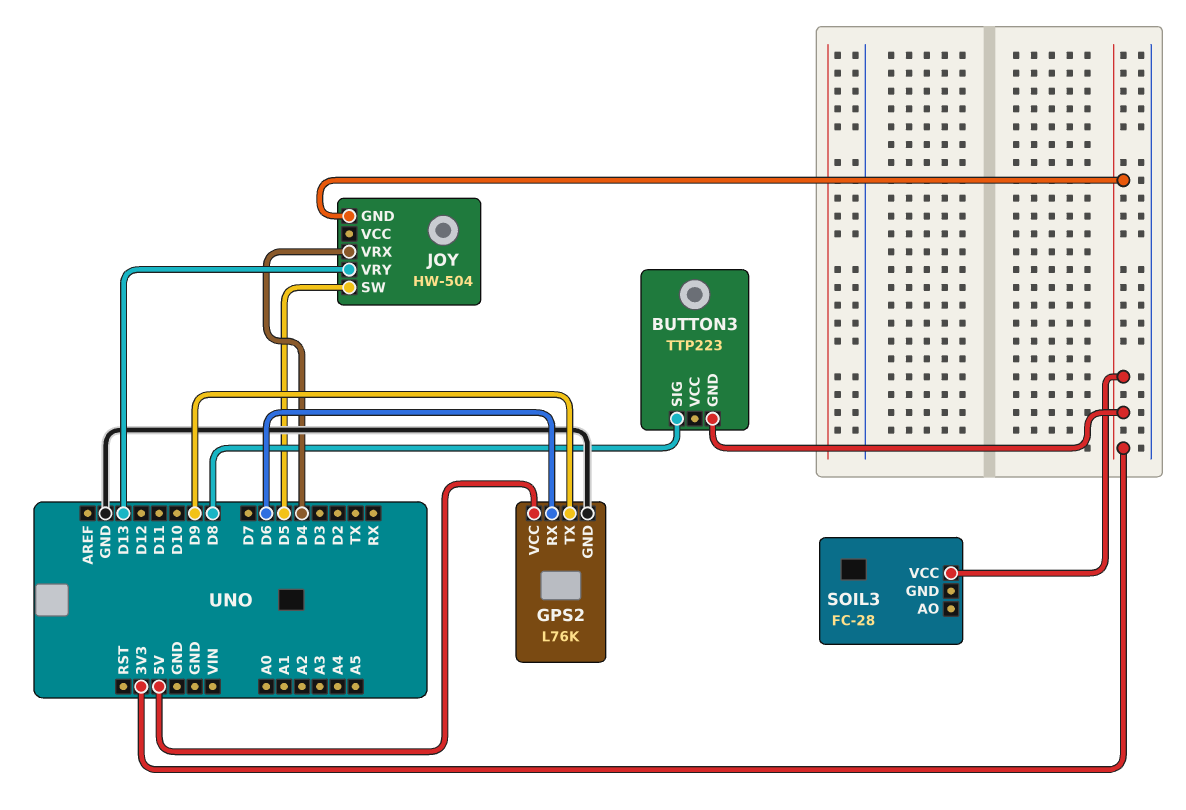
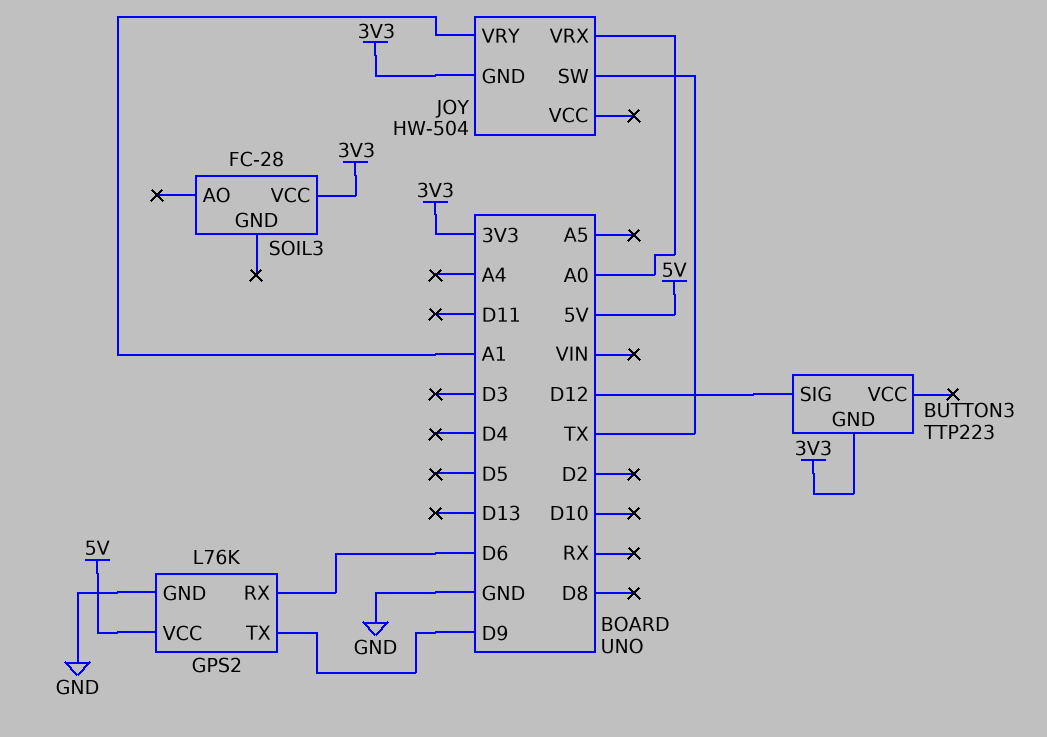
BUTTON3 pin SIG: D8 -> D12
JOY pin SW: D5 -> TX
JOY pin VRX: D4 -> A0
JOY pin VRY: D13 -> A1

